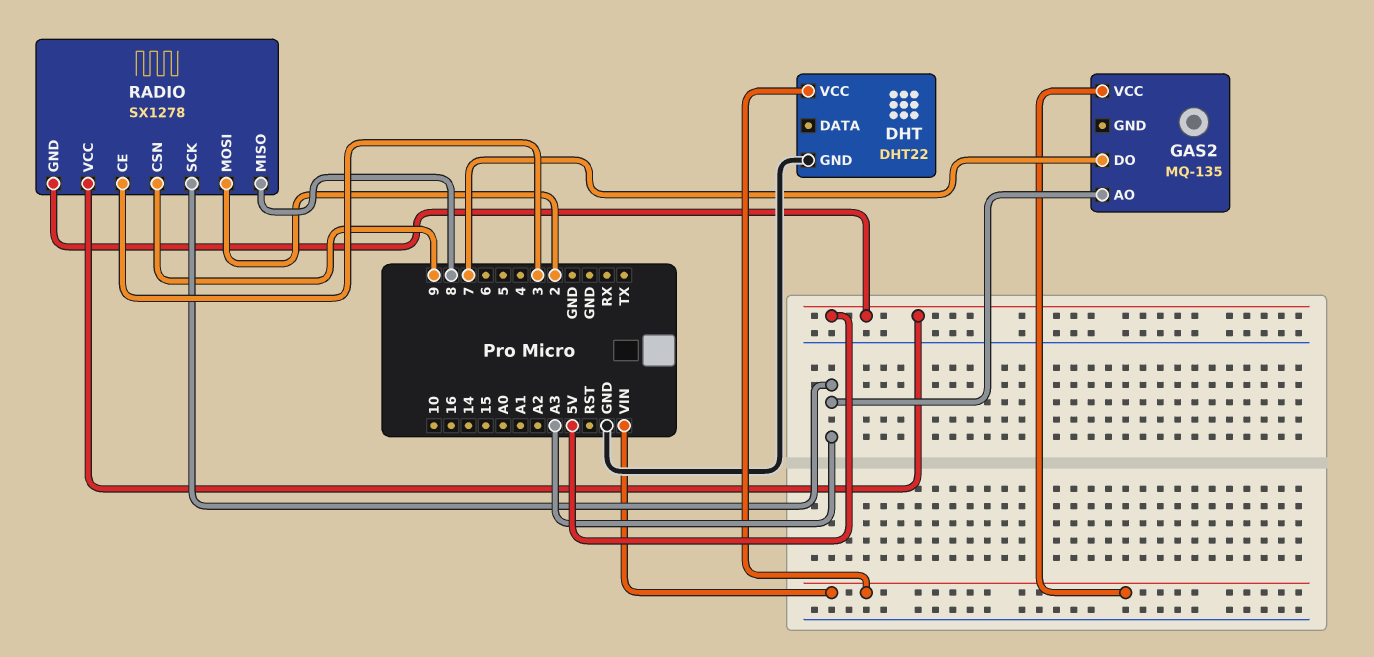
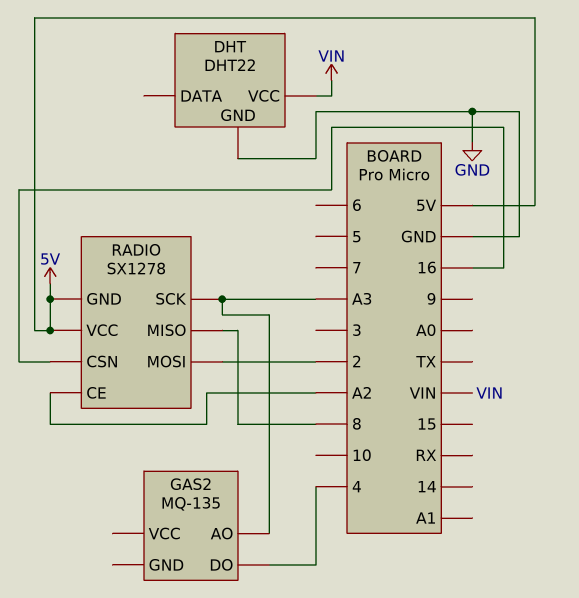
GAS2 pin DO: 7 -> 4
GAS2 pin VCC: VIN -> none
RADIO pin CE: 3 -> A2
RADIO pin CSN: 9 -> 16

